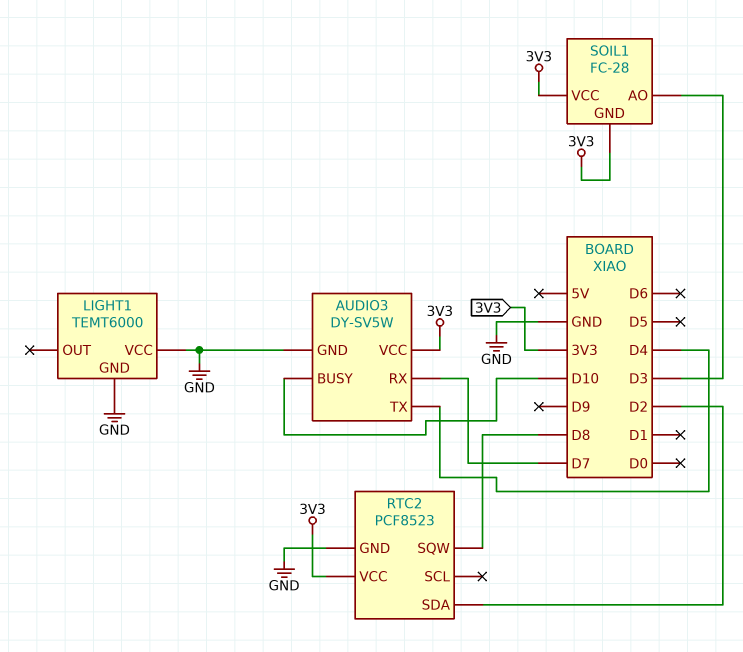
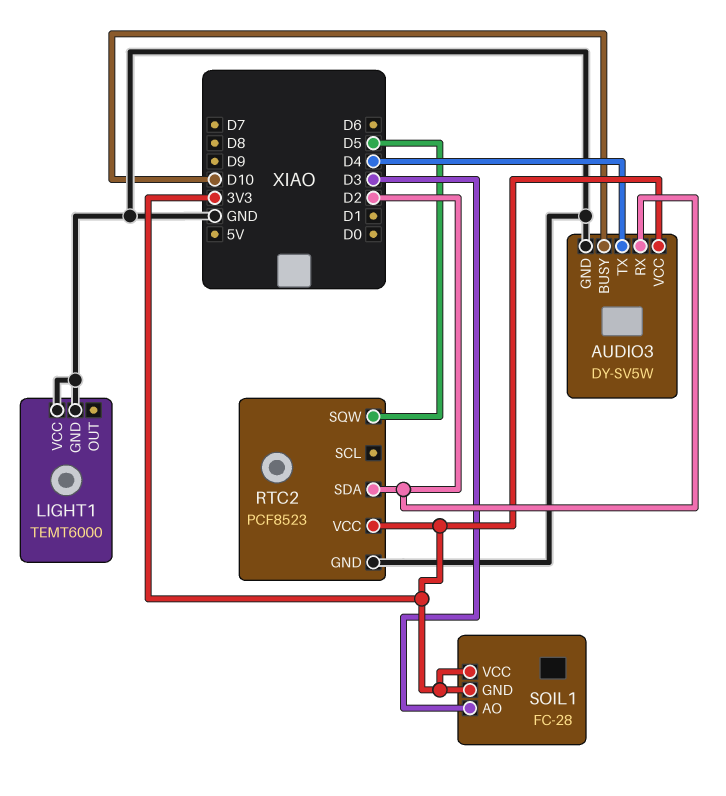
AUDIO3 pin RX: D7 -> D2
RTC2 pin SQW: D8 -> D5

